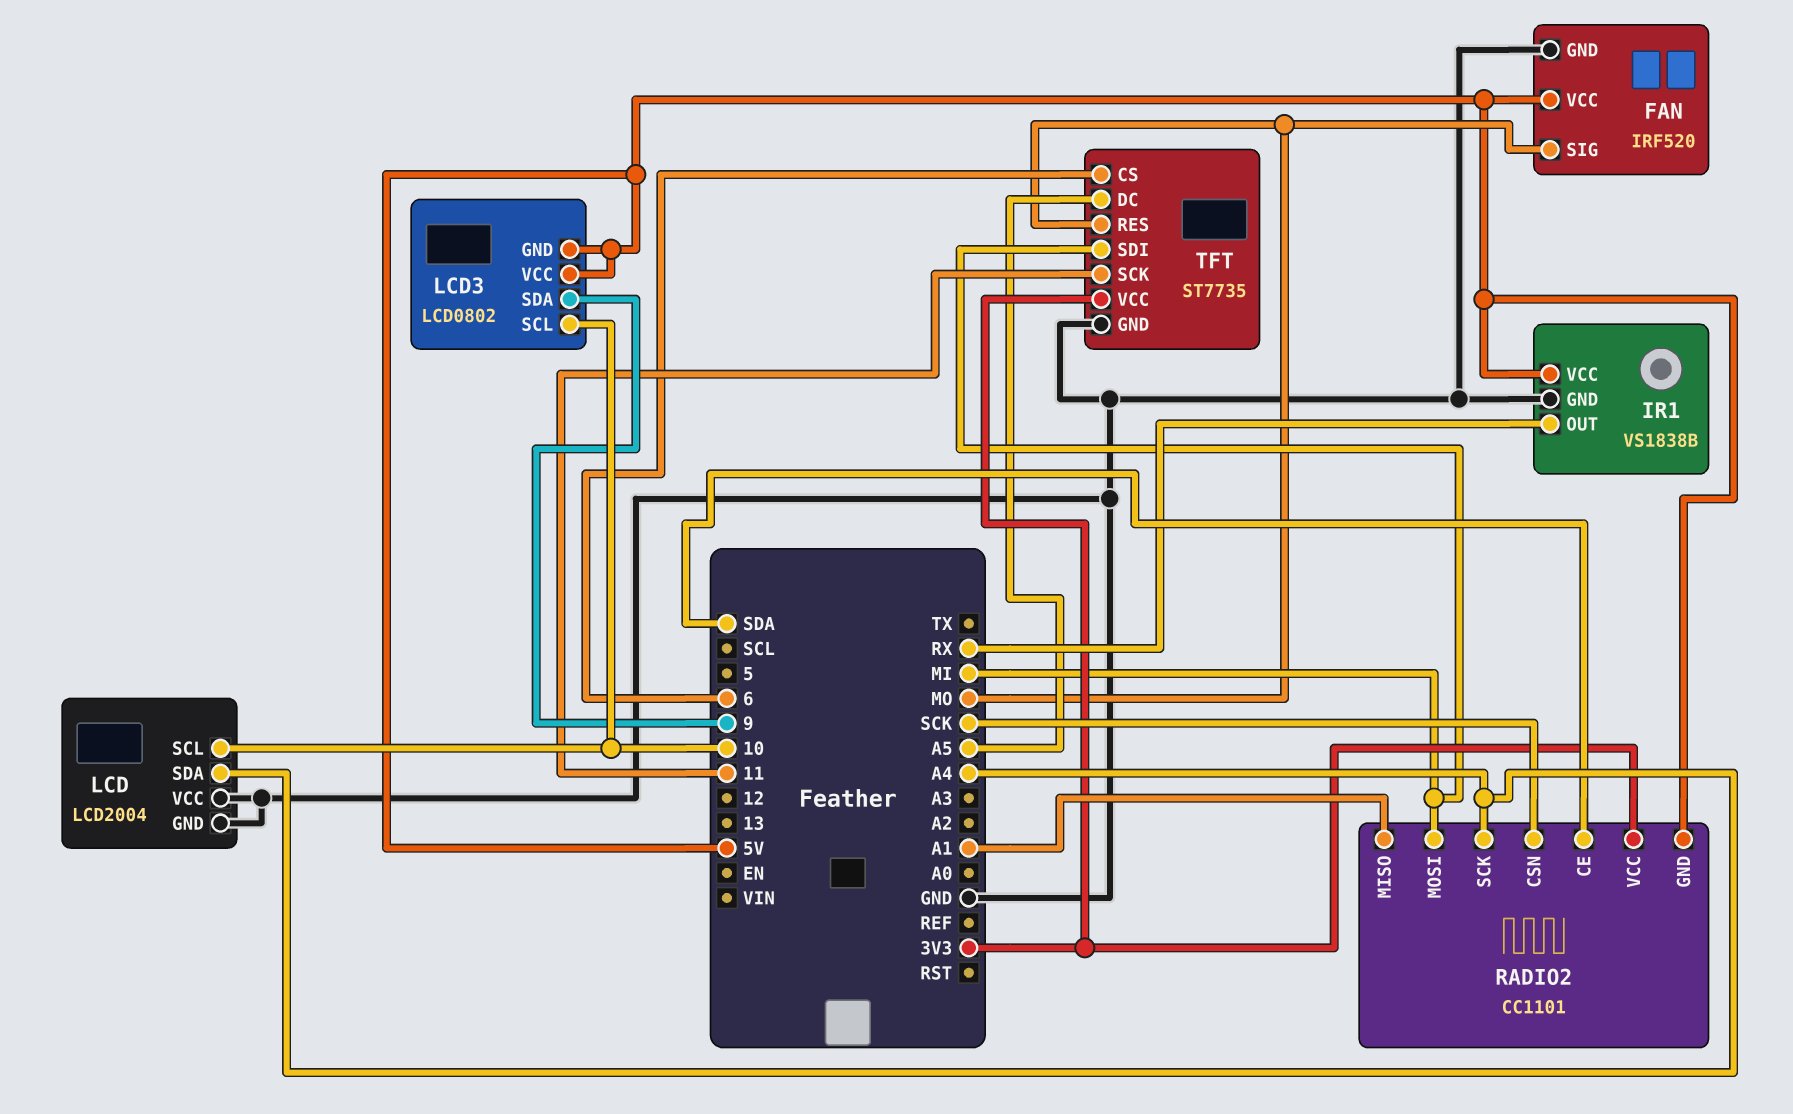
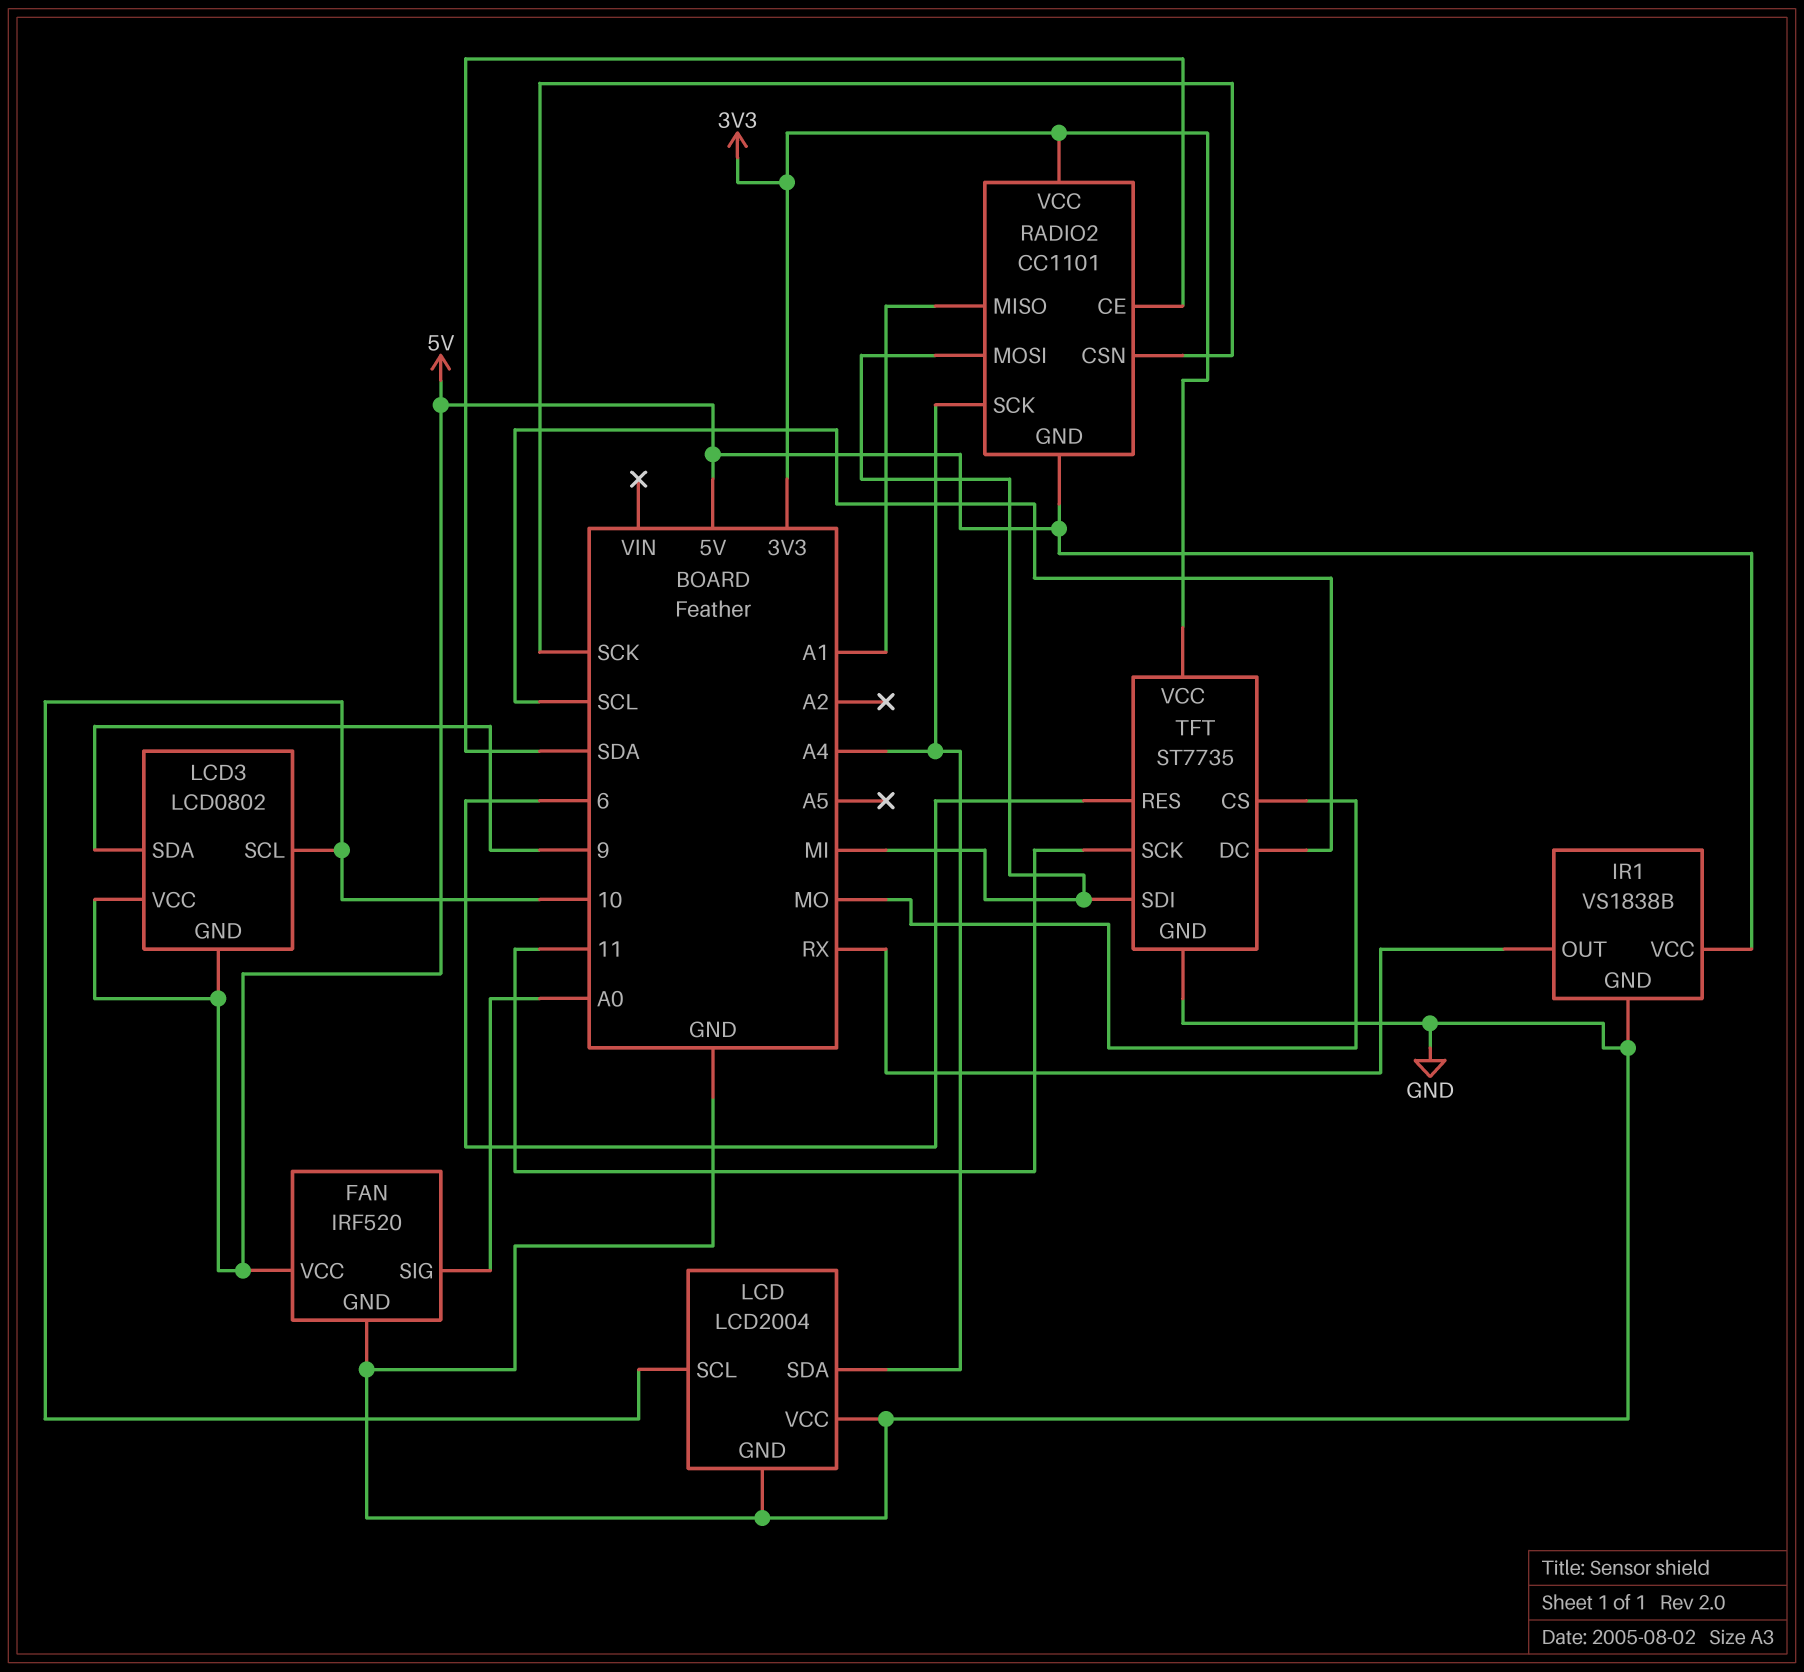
FAN pin SIG: MO -> A0
TFT pin CS: 6 -> MO
TFT pin DC: A5 -> SCL
TFT pin RES: MO -> 6

